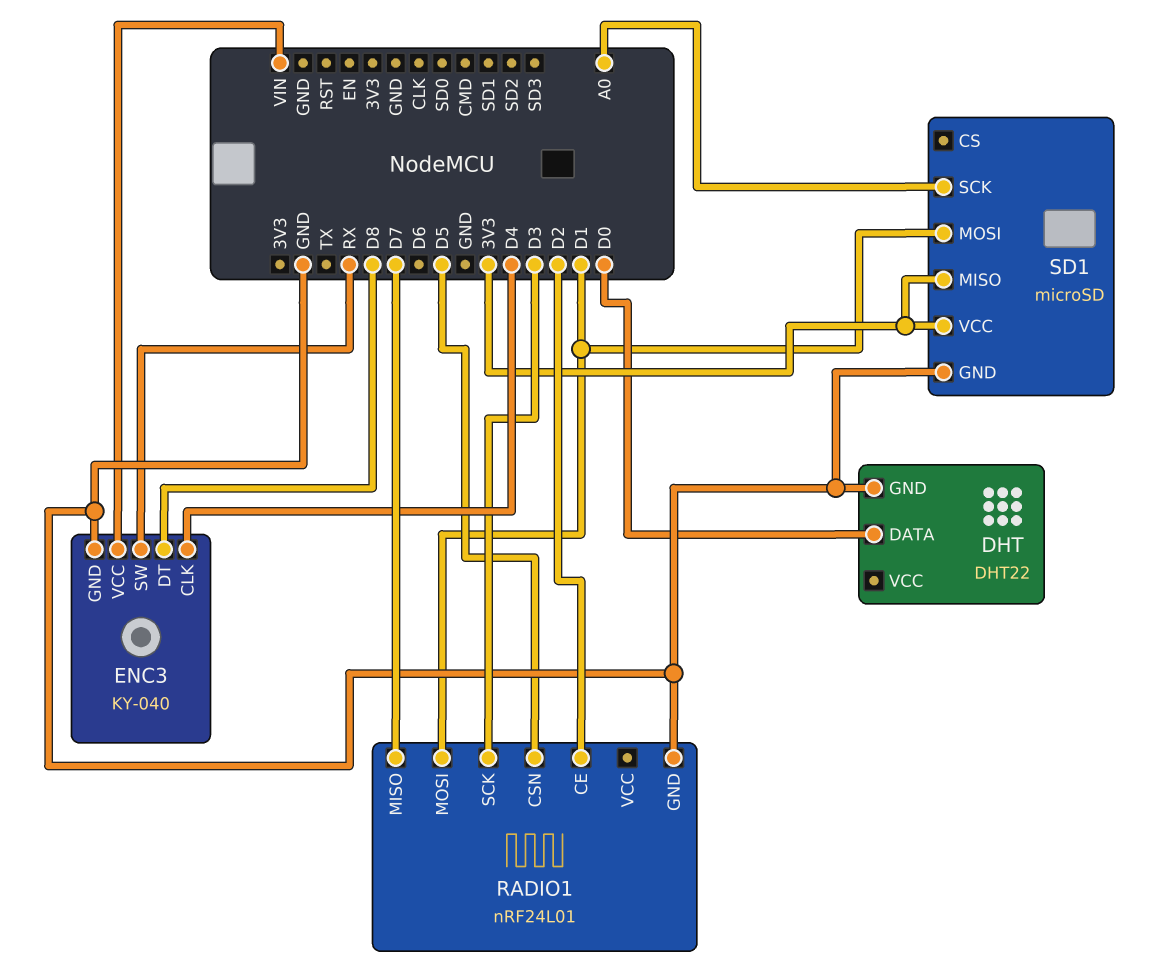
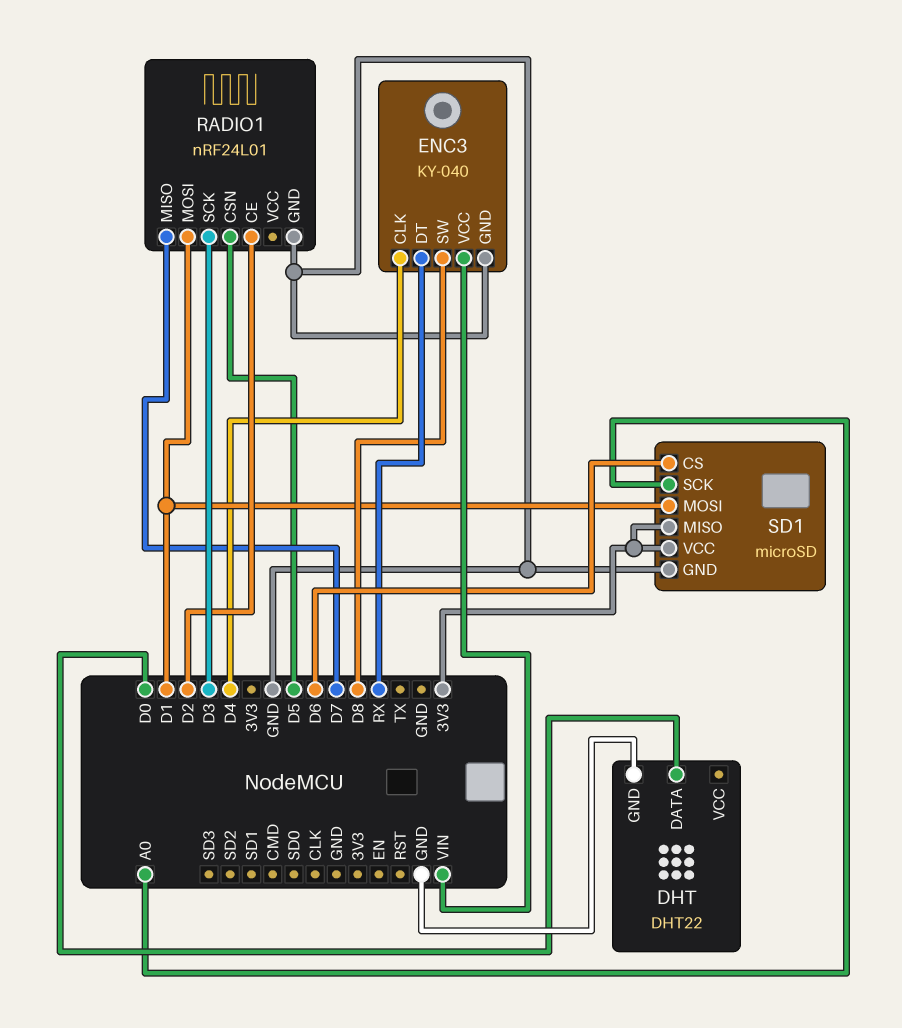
ENC3 pin DT: D8 -> RX
ENC3 pin SW: RX -> D8
SD1 pin CS: none -> D6

